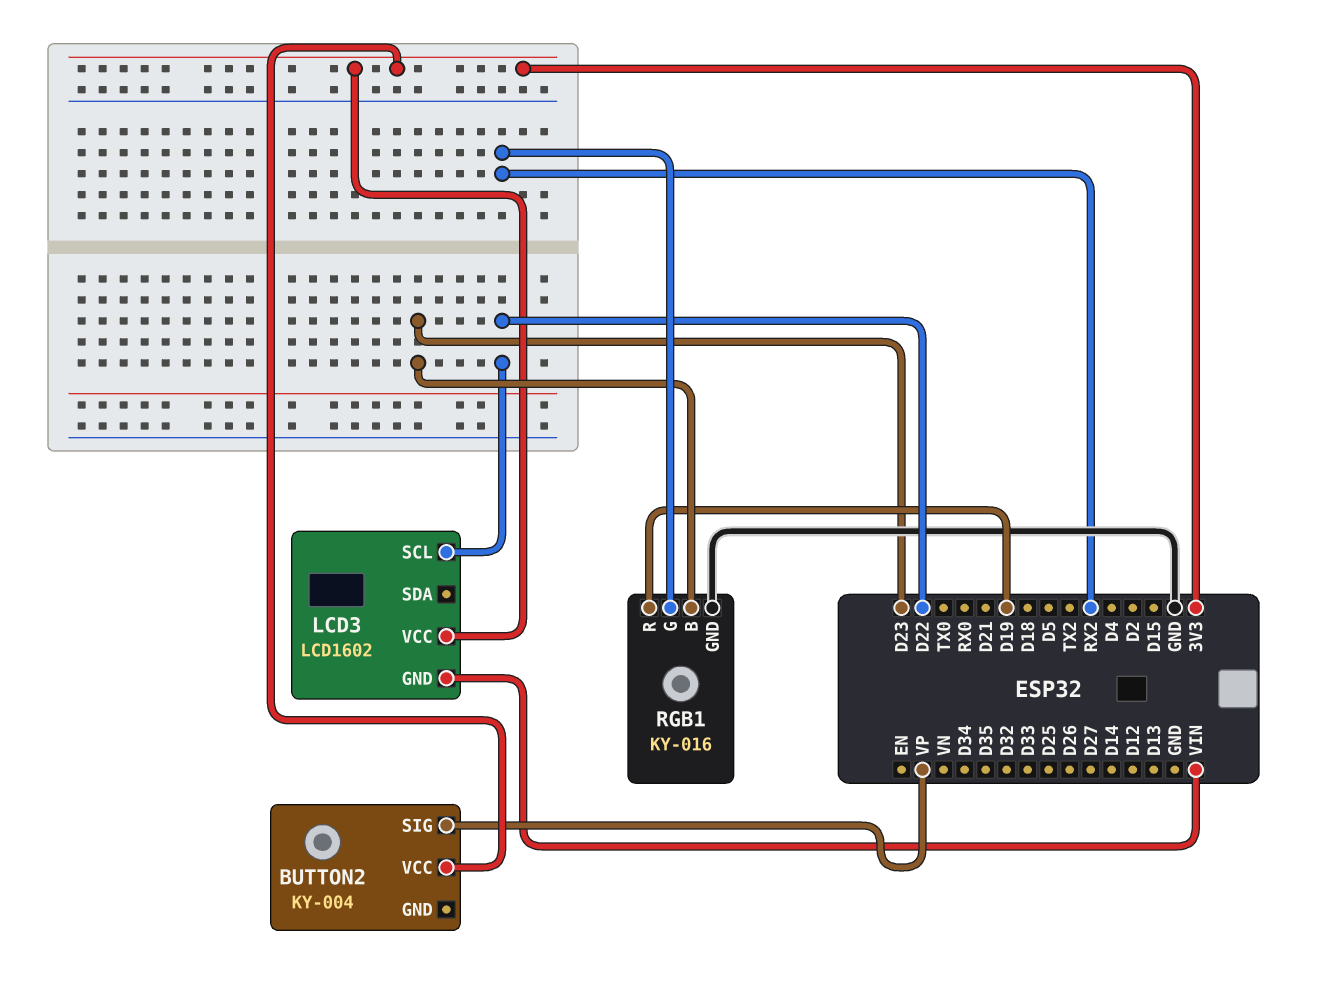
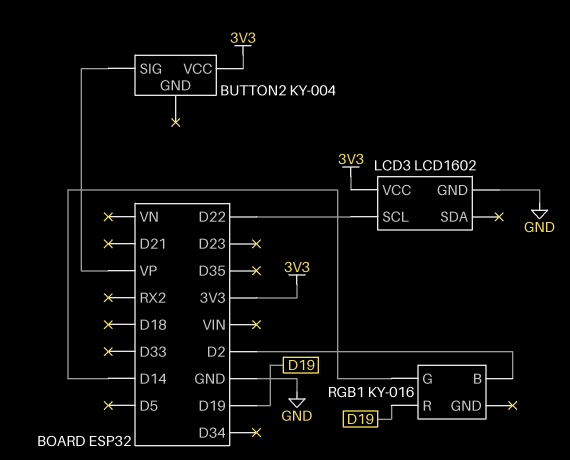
LCD3 pin GND: VIN -> GND
RGB1 pin B: D23 -> D2
RGB1 pin G: RX2 -> D14
RGB1 pin GND: GND -> none

